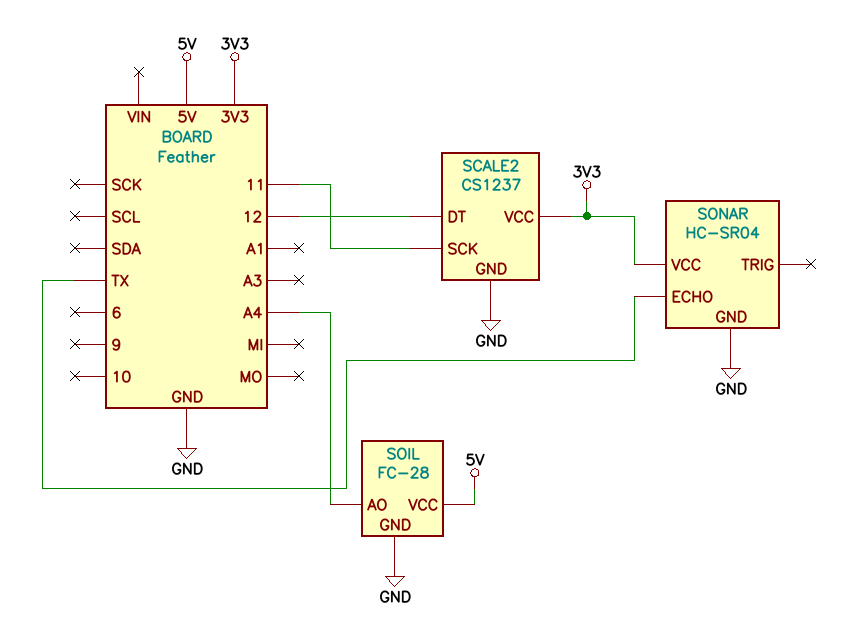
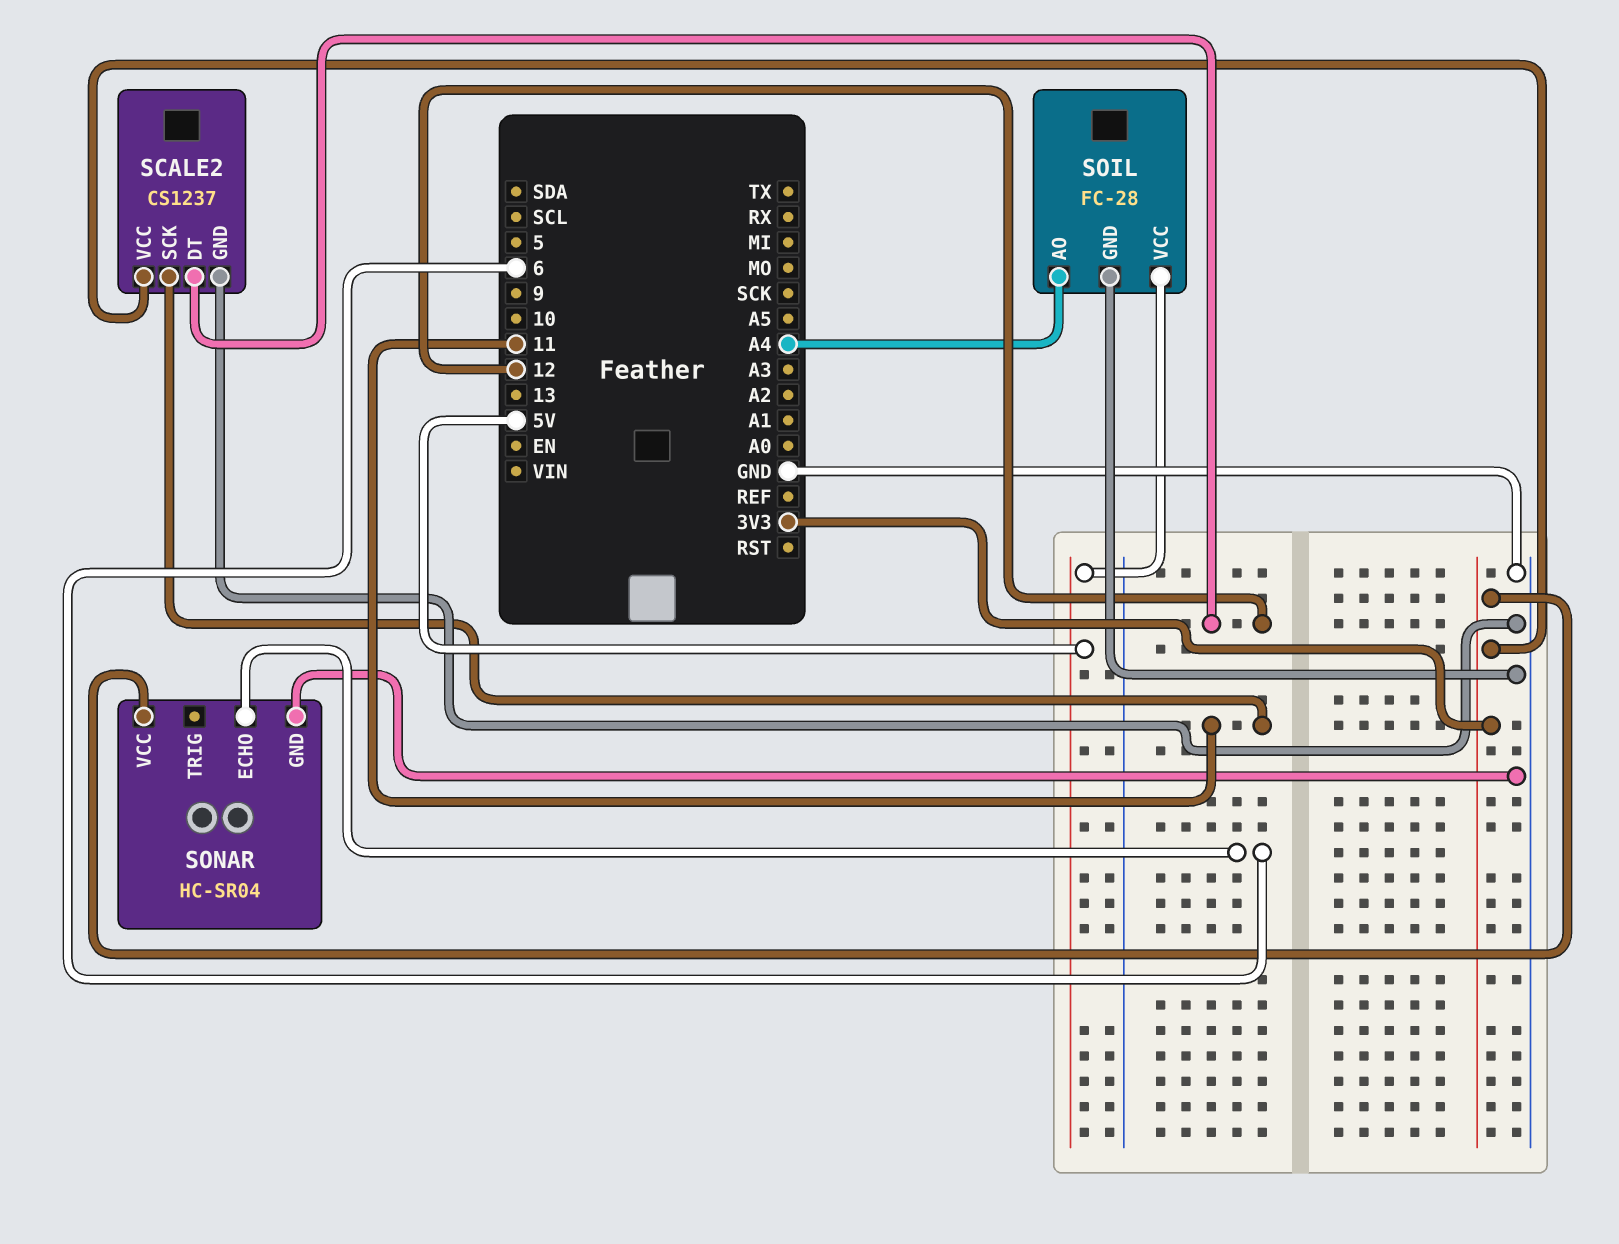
SONAR pin ECHO: TX -> 6

